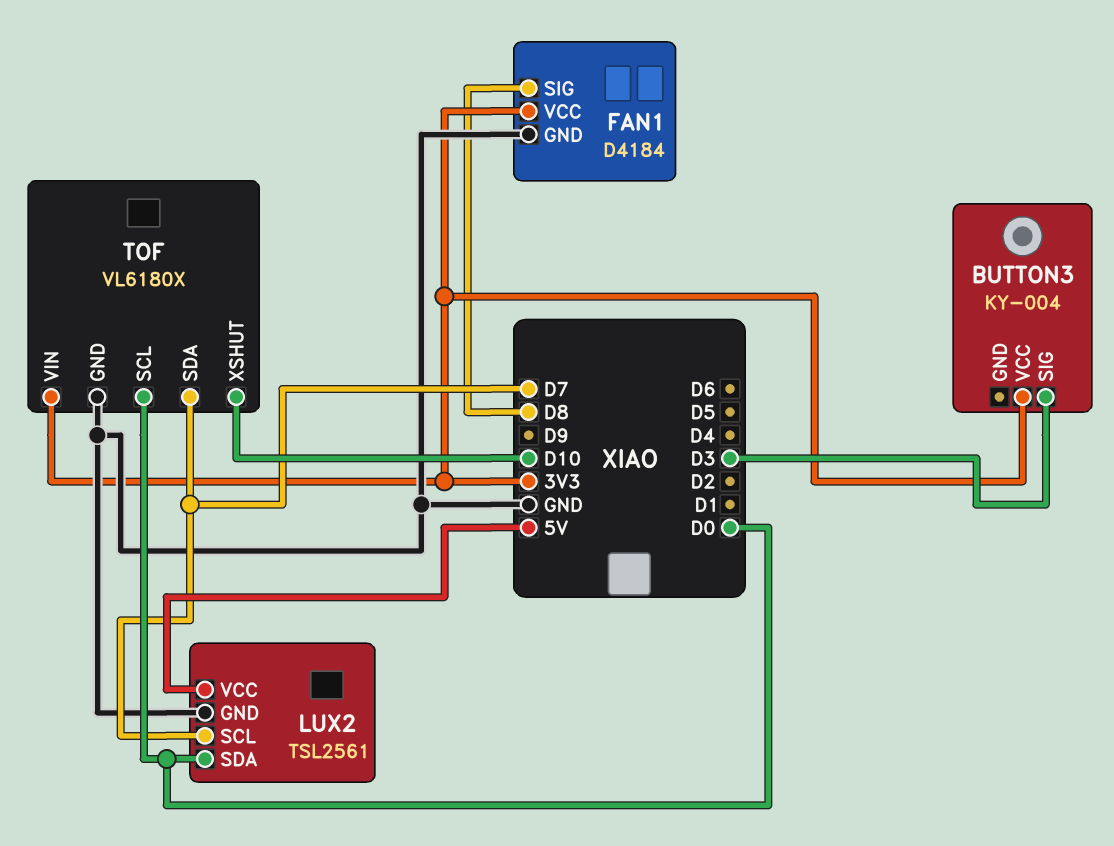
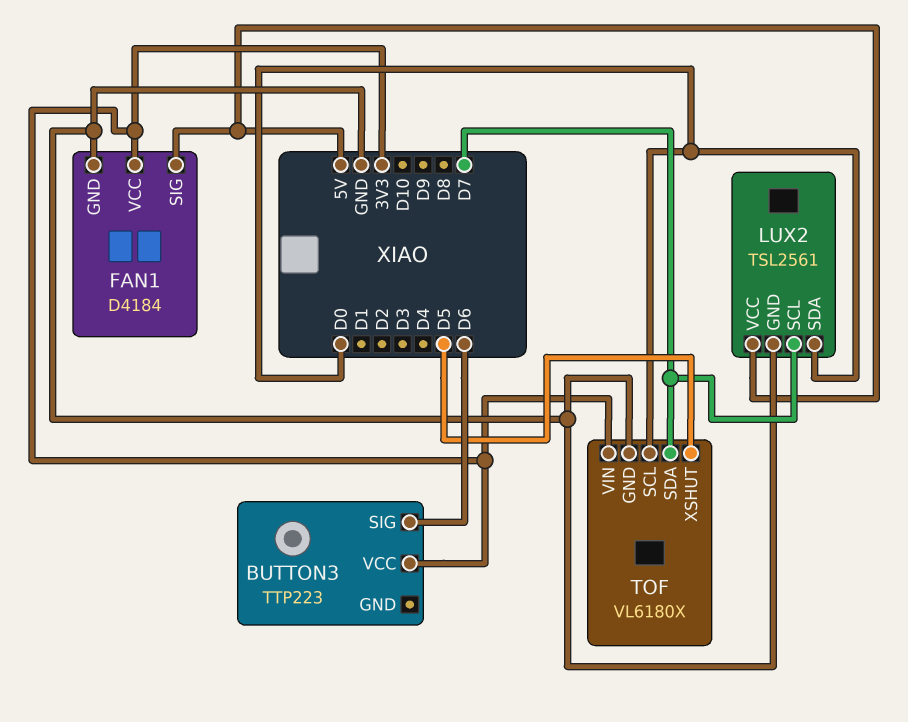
BUTTON3: KY-004 -> TTP223
BUTTON3 pin SIG: D3 -> D6
FAN1 pin SIG: D8 -> 5V
TOF pin XSHUT: D10 -> D5

